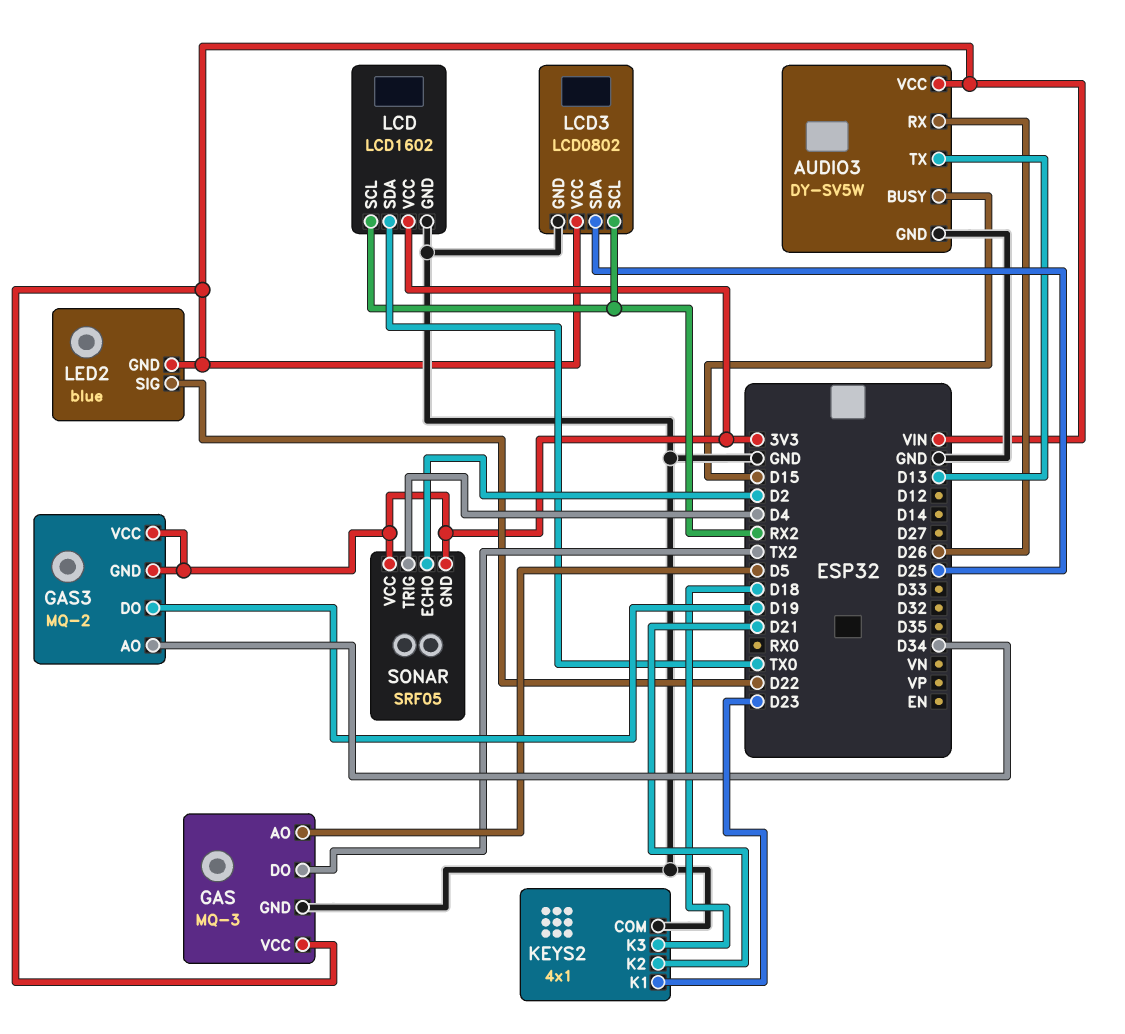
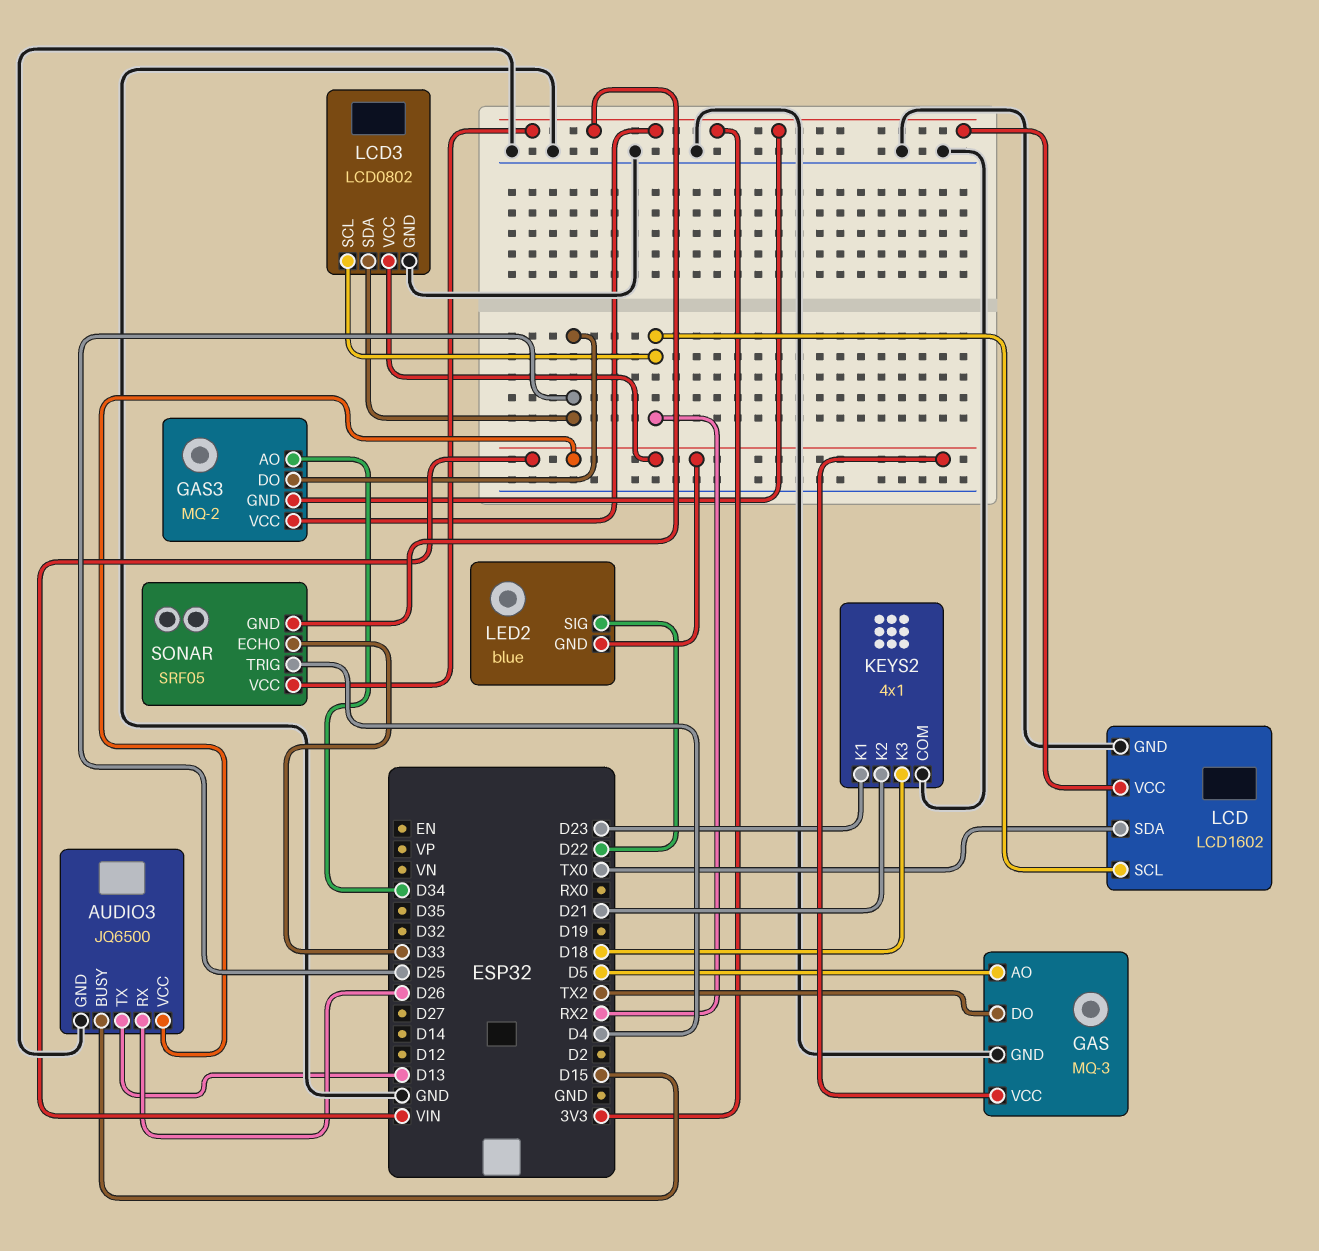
AUDIO3: DY-SV5W -> JQ6500
GAS3 pin DO: D19 -> D25
SONAR pin ECHO: D2 -> D33

